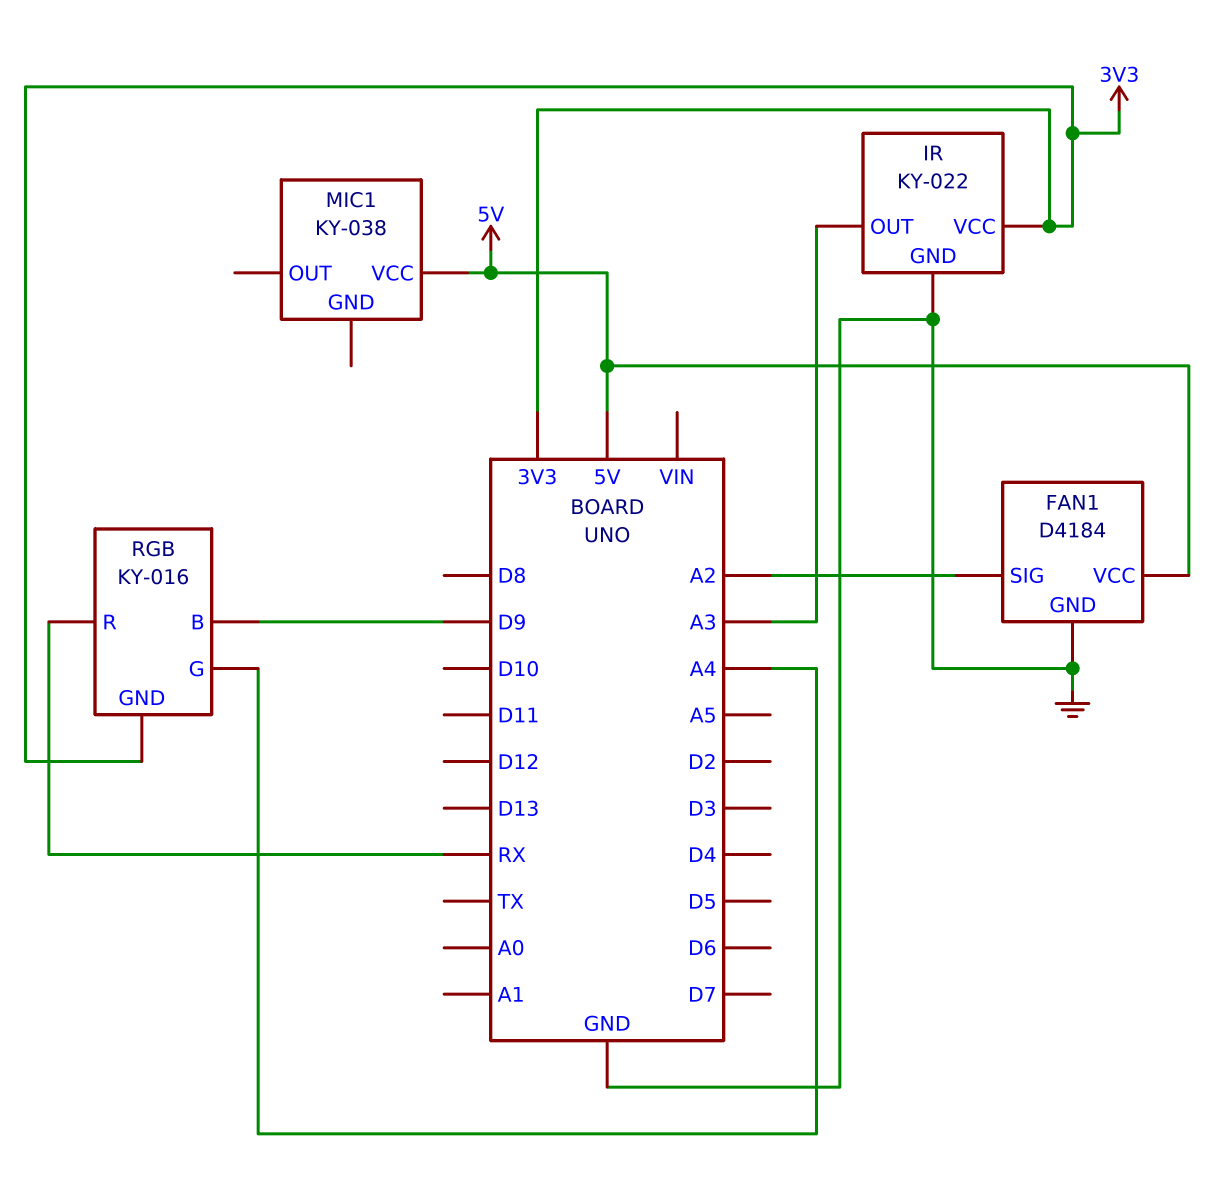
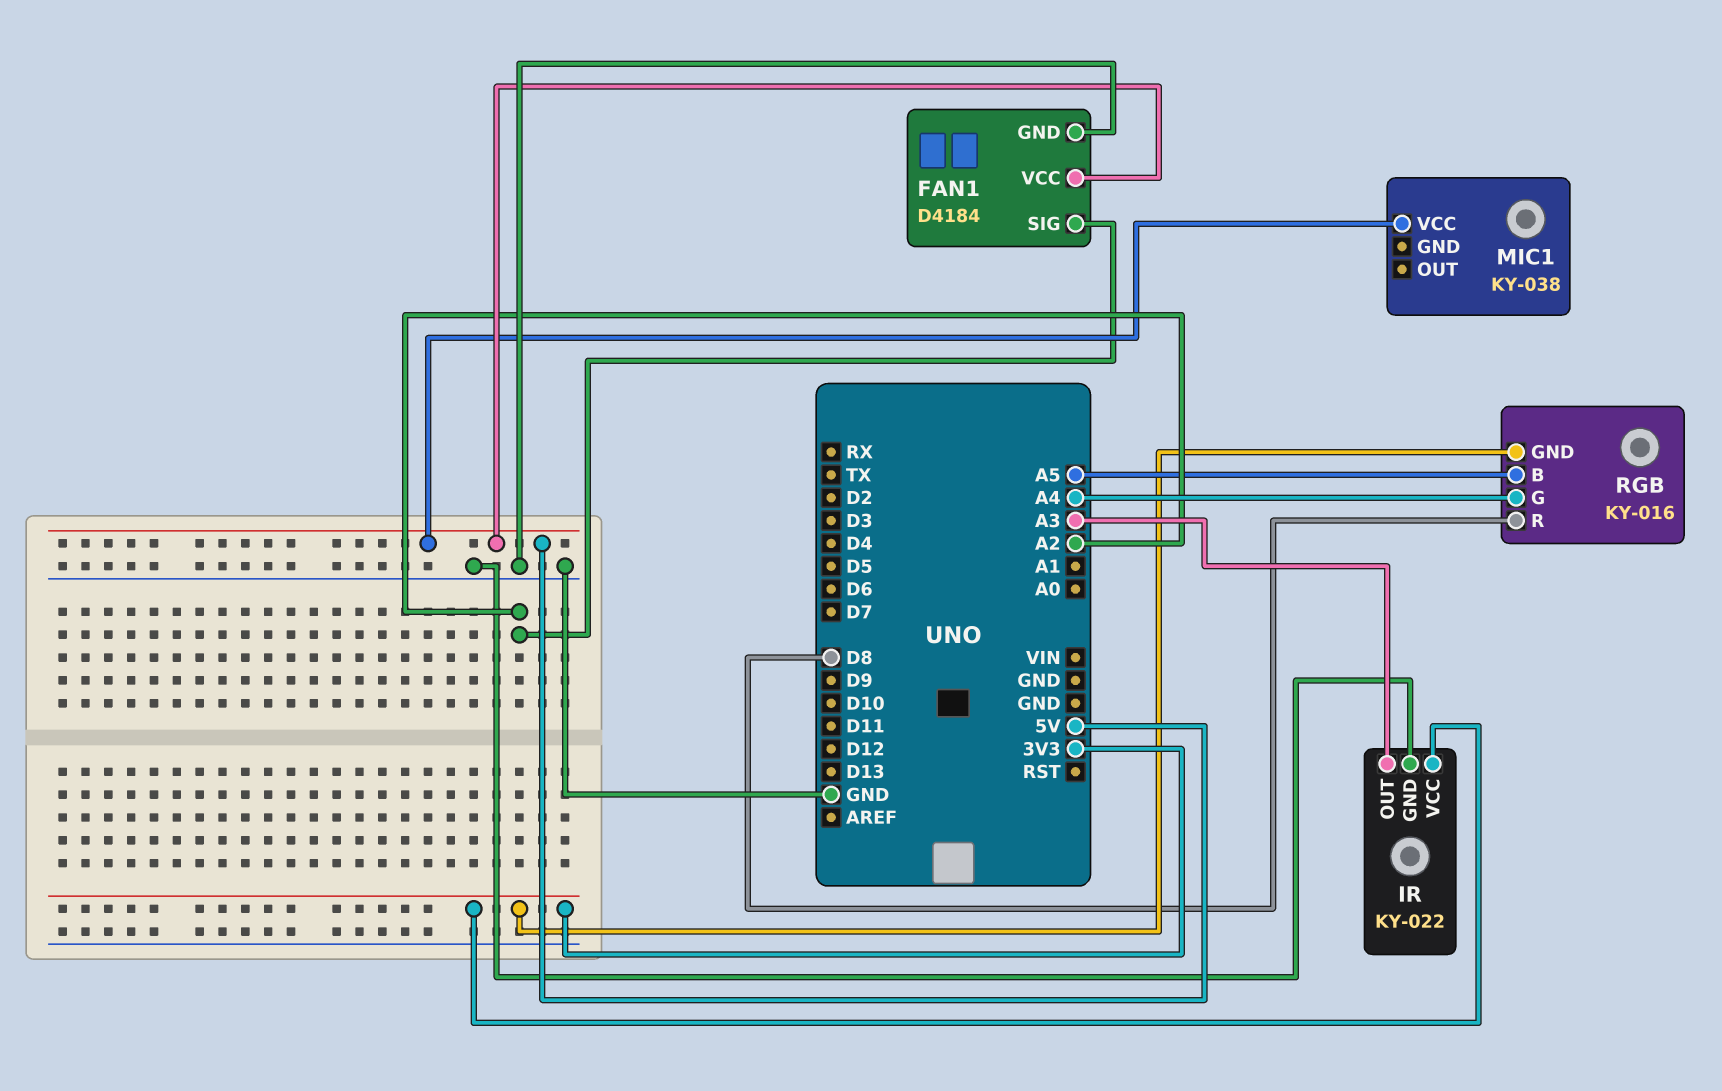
RGB pin B: D9 -> A5
RGB pin R: RX -> D8

